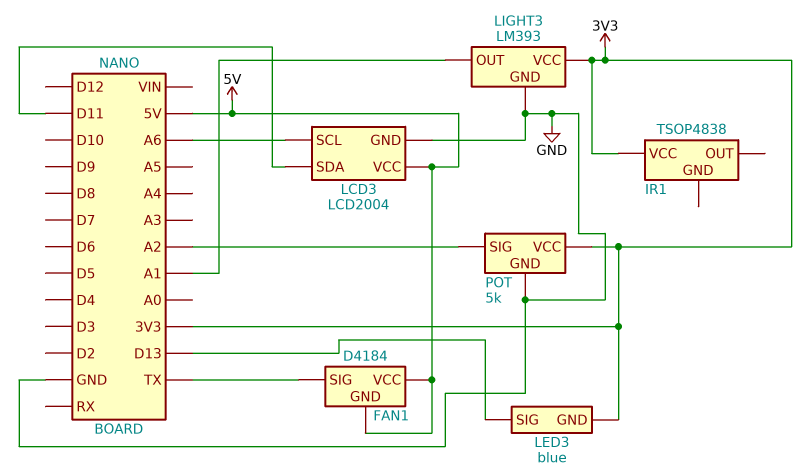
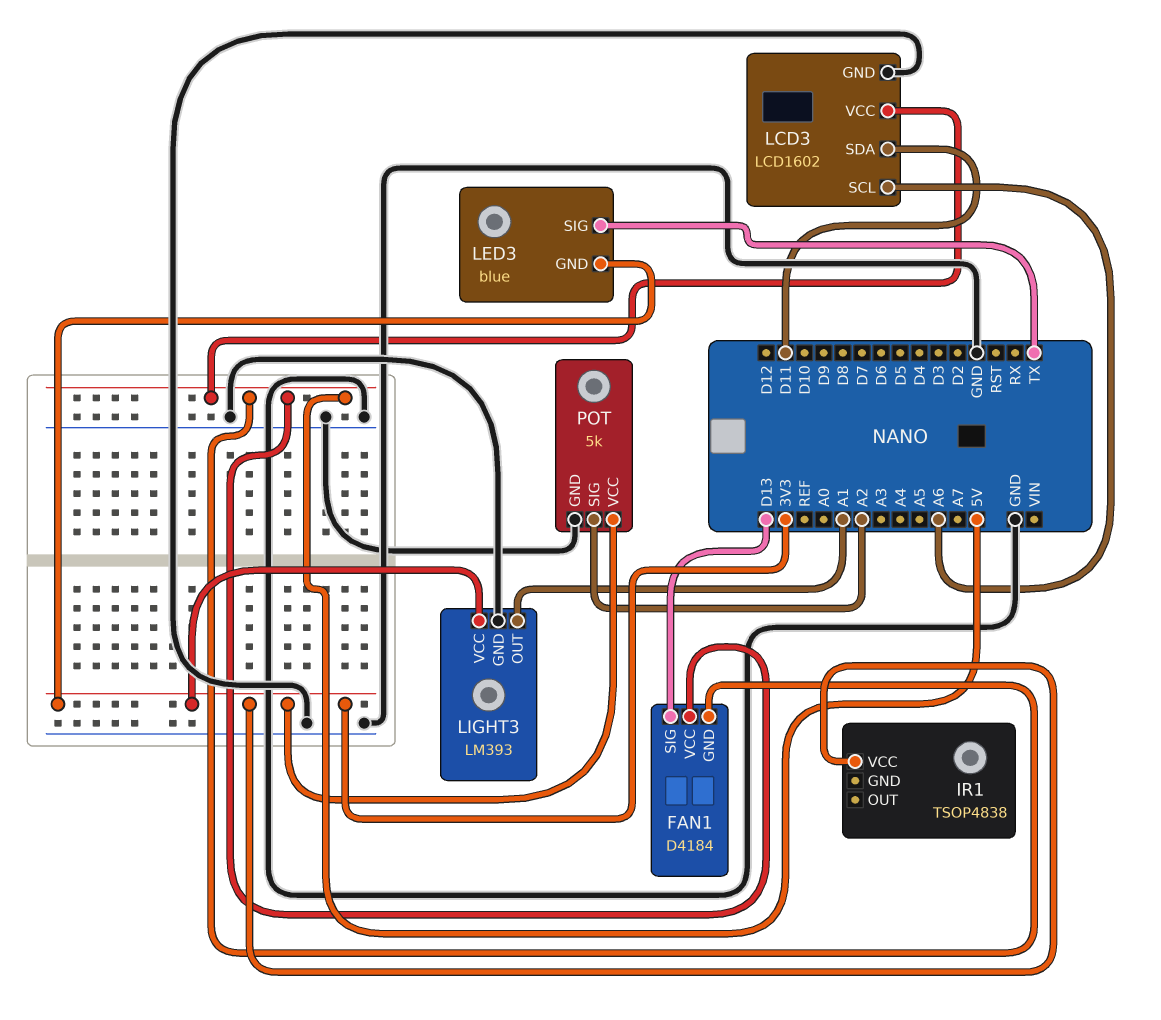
FAN1 pin SIG: TX -> D13
LCD3: LCD2004 -> LCD1602
LED3 pin SIG: D13 -> TX

